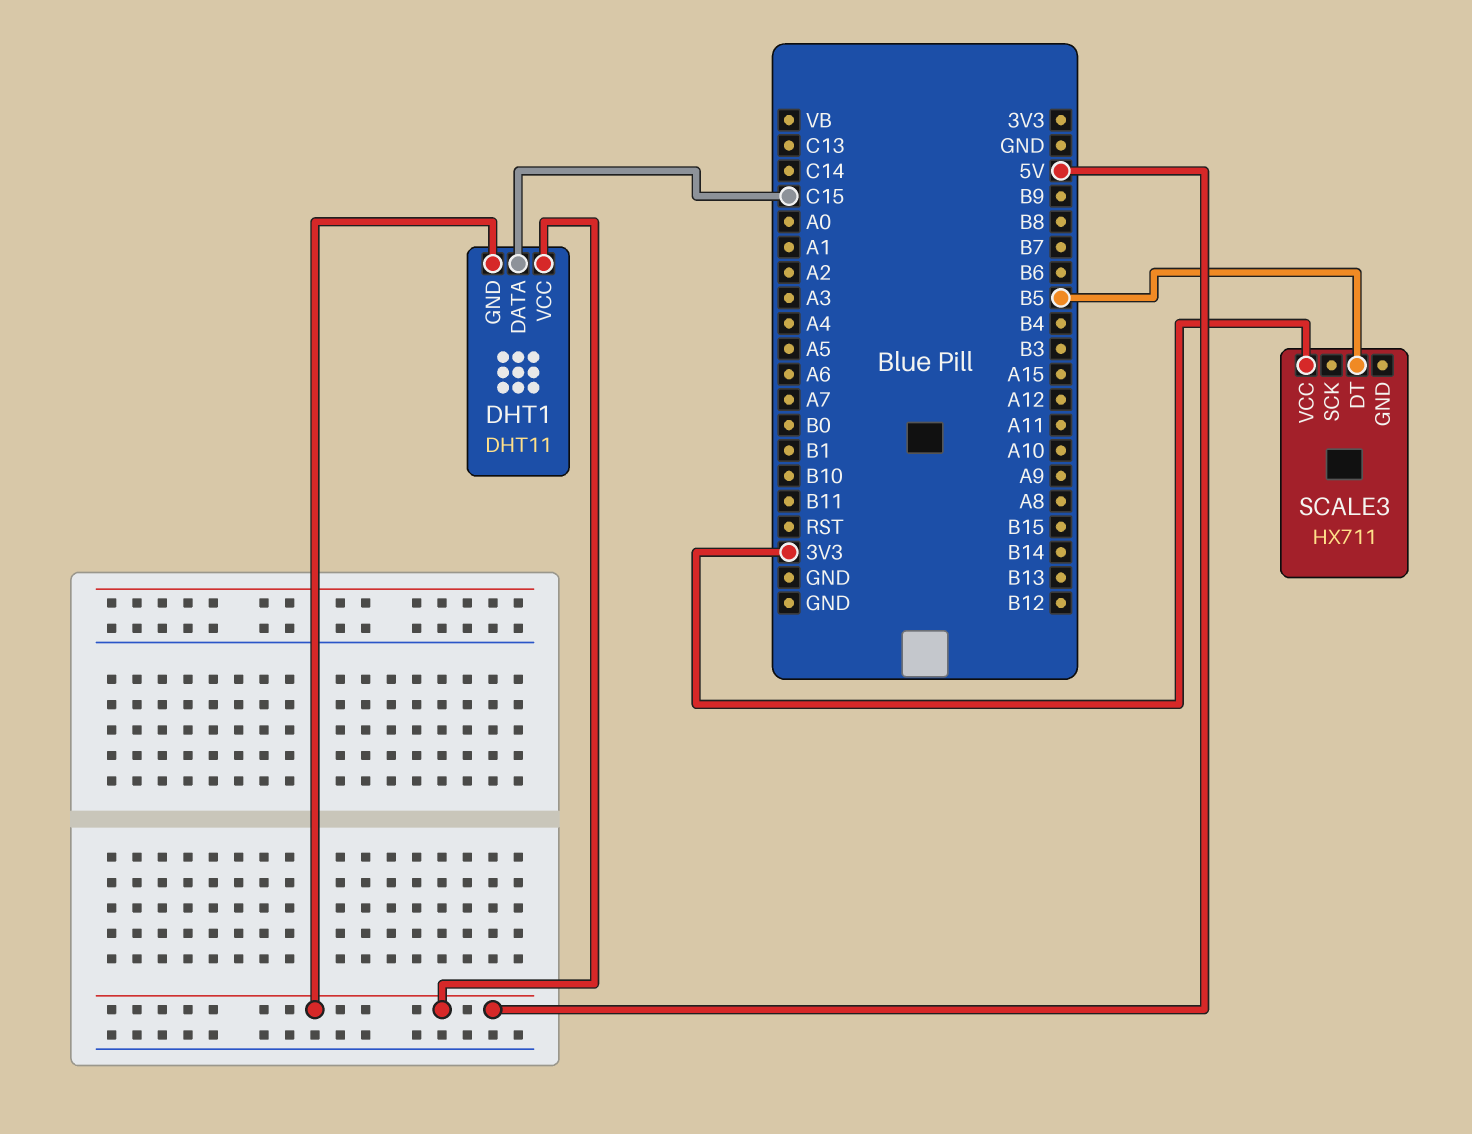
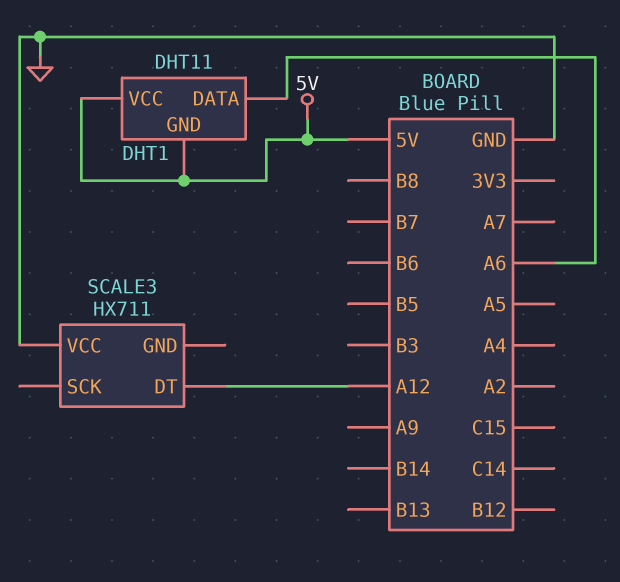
DHT1 pin DATA: C15 -> A6
SCALE3 pin DT: B5 -> A12
SCALE3 pin VCC: 3V3 -> GND

